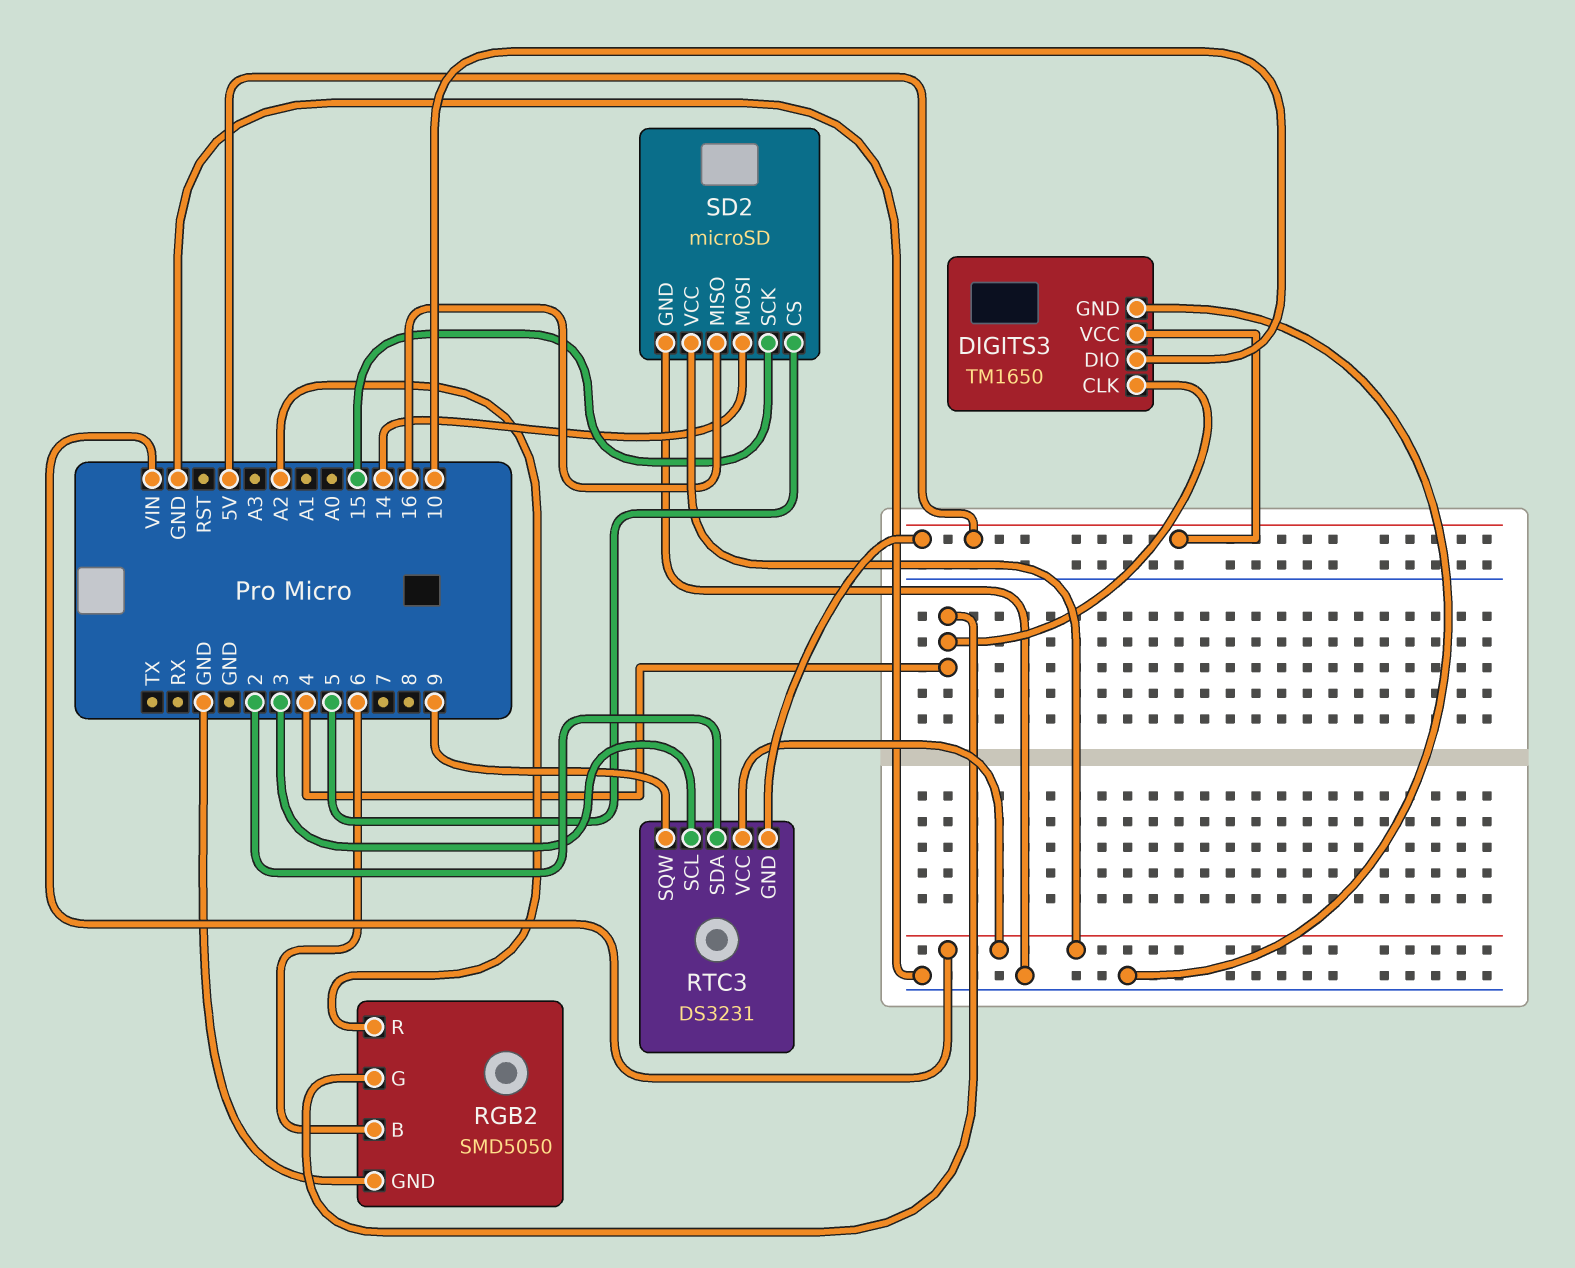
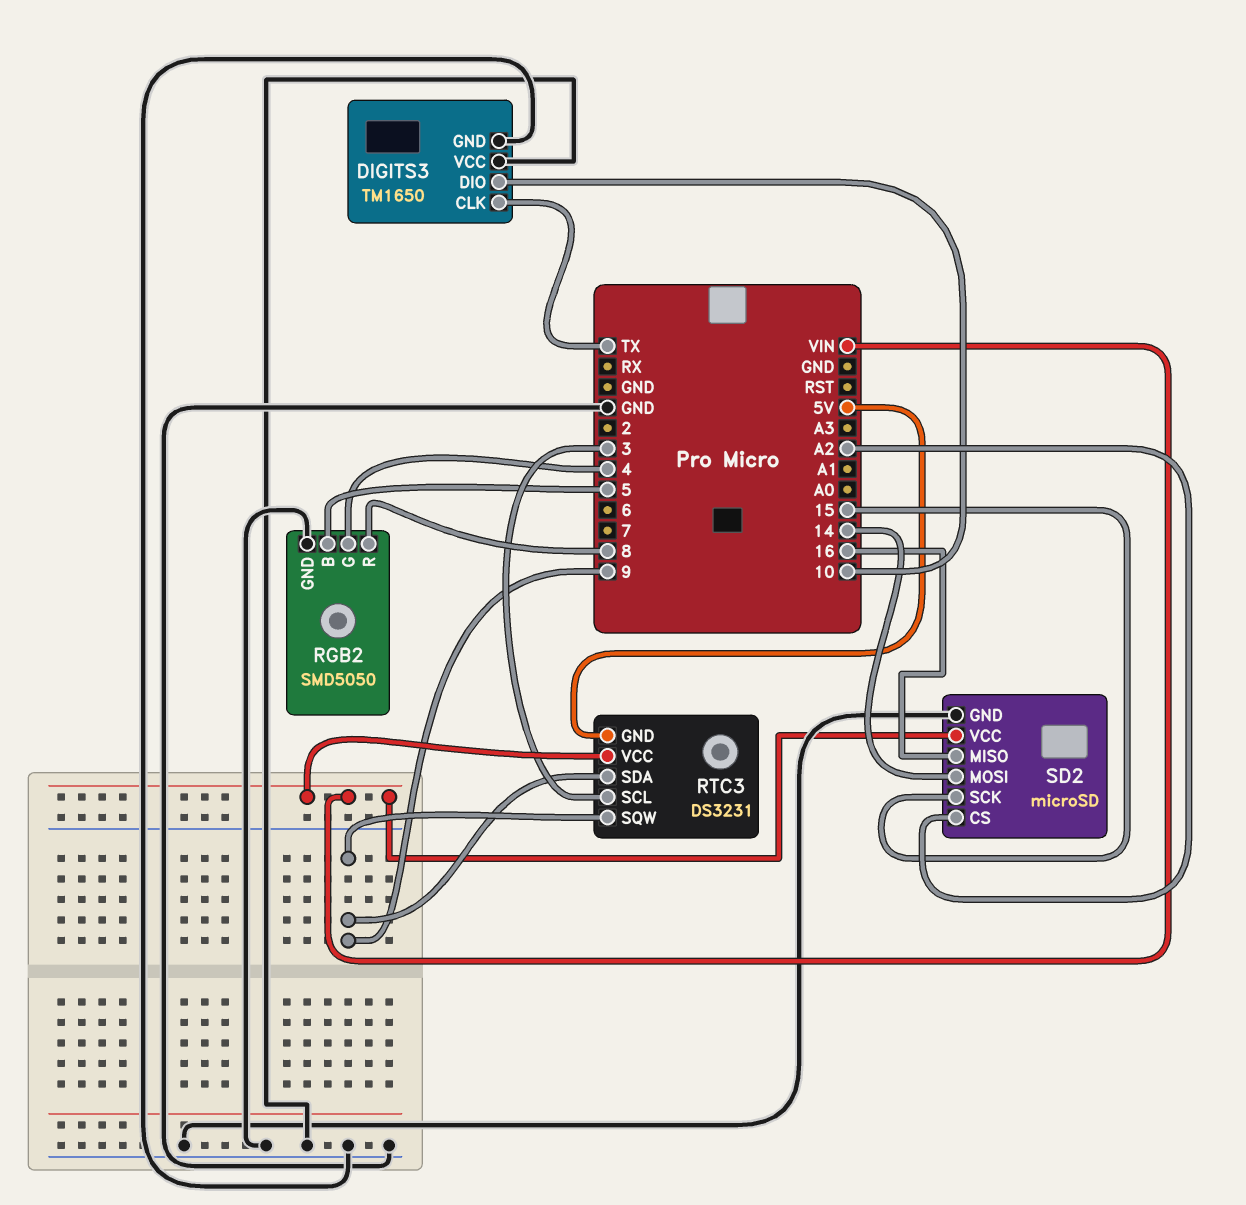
DIGITS3 pin CLK: 4 -> TX
DIGITS3 pin VCC: 5V -> GND
RGB2 pin B: 6 -> 5
RGB2 pin R: A2 -> 8
RTC3 pin SDA: 2 -> 9
SD2 pin CS: 5 -> A2

